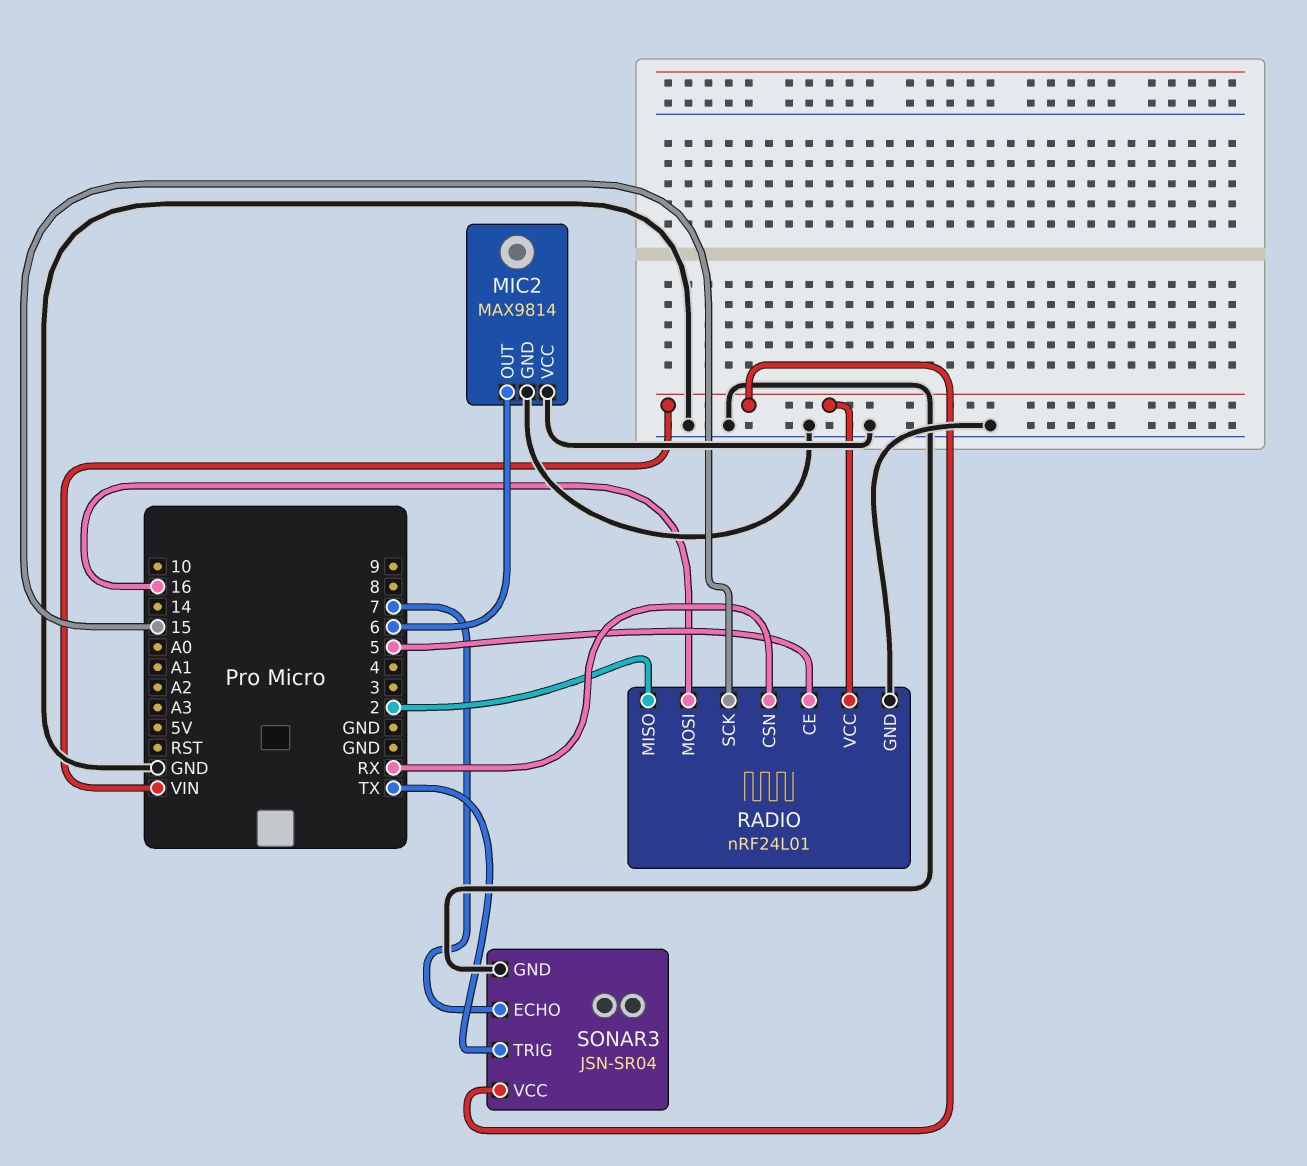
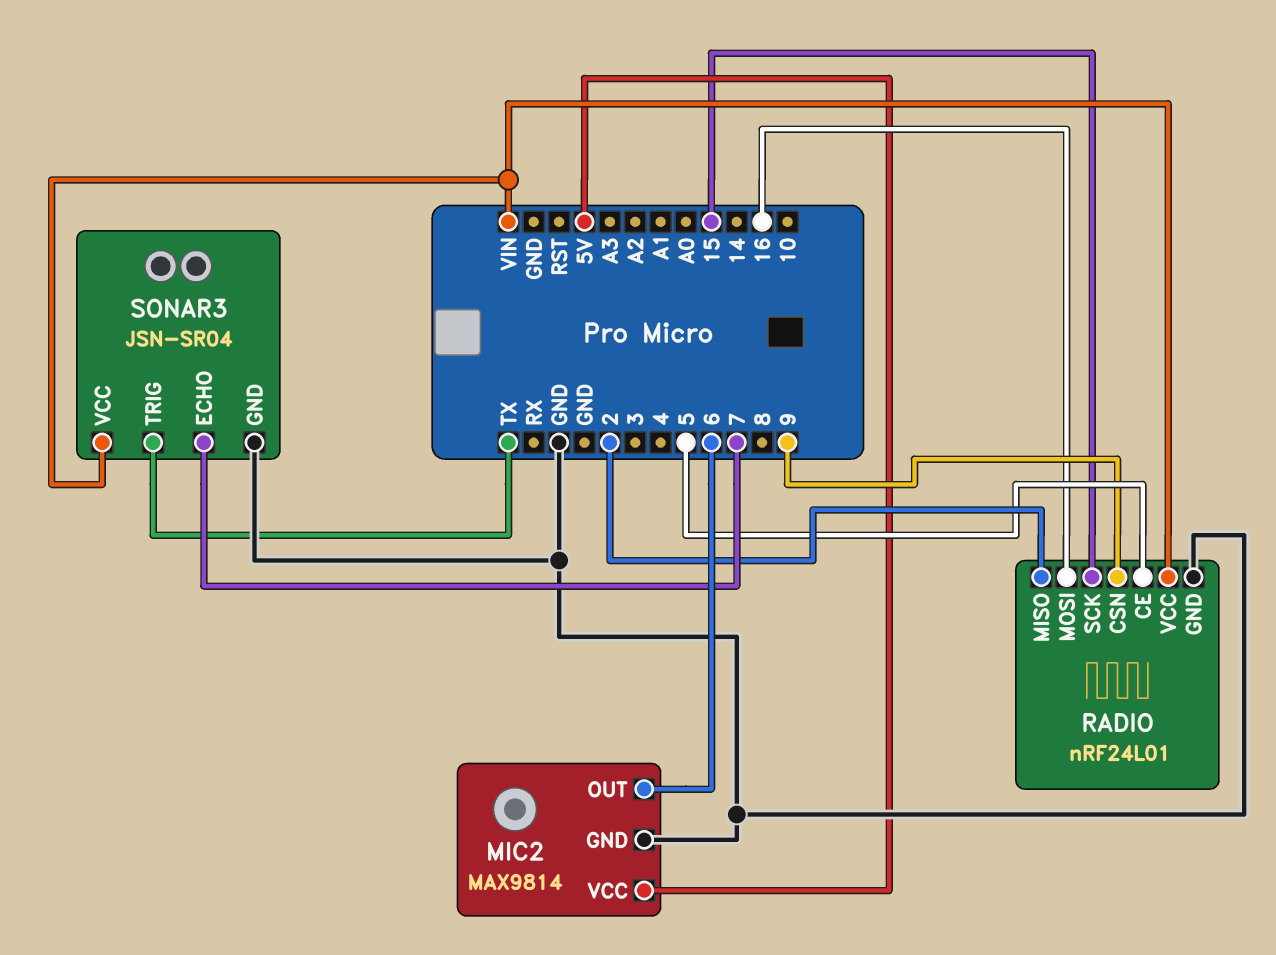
MIC2 pin VCC: GND -> 5V
RADIO pin CSN: RX -> 9

